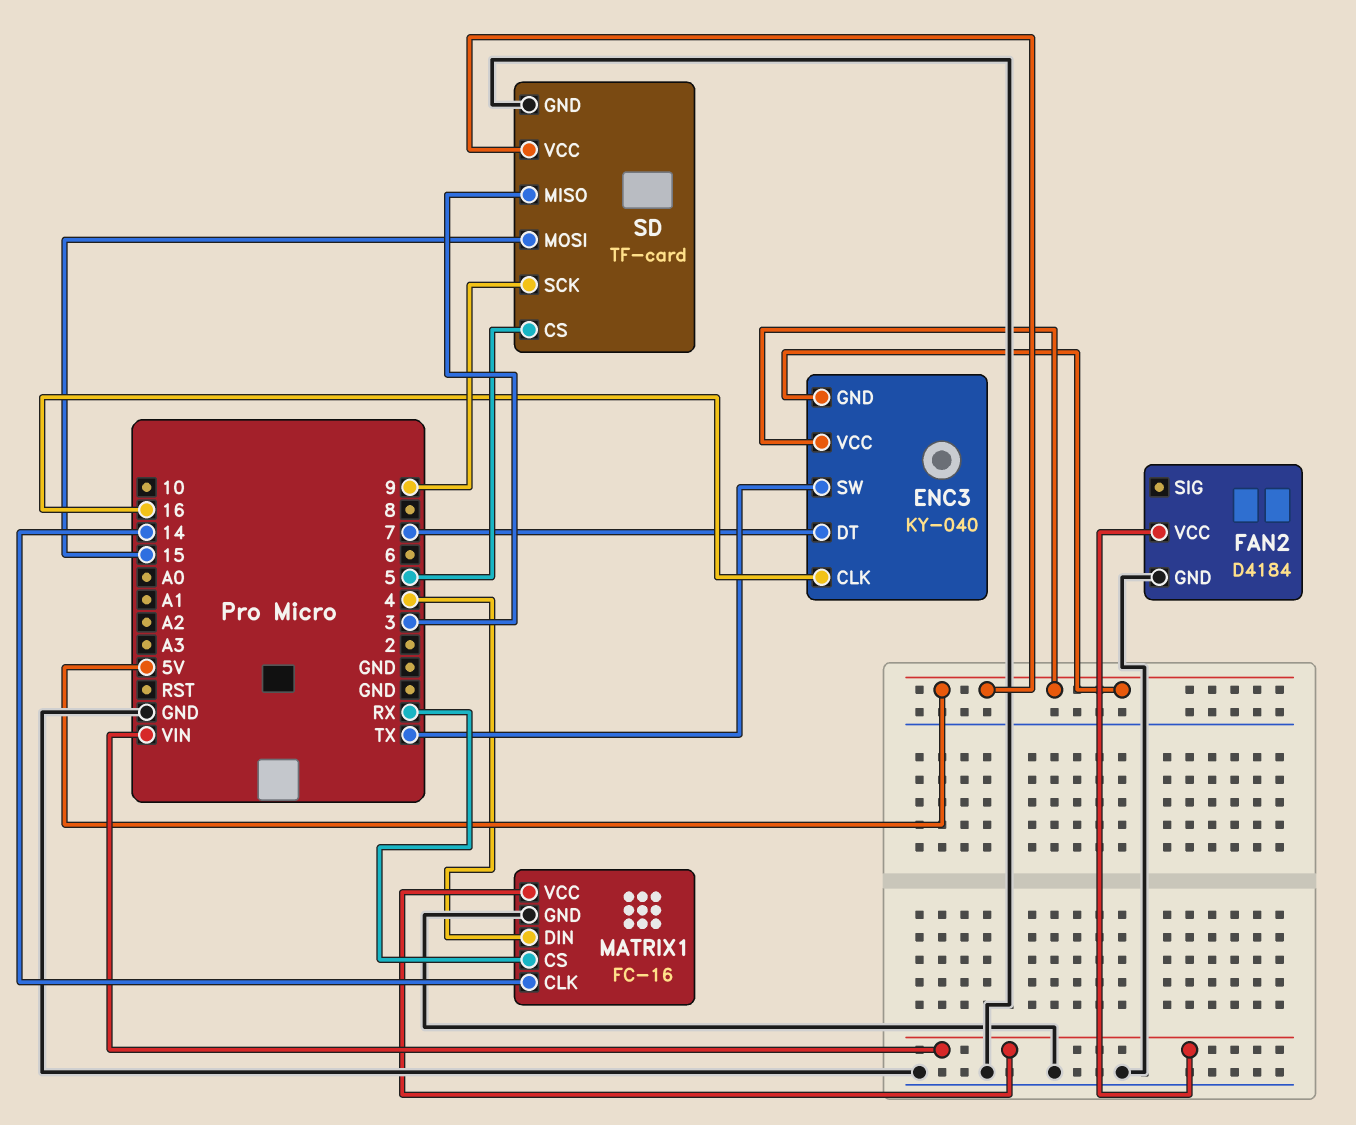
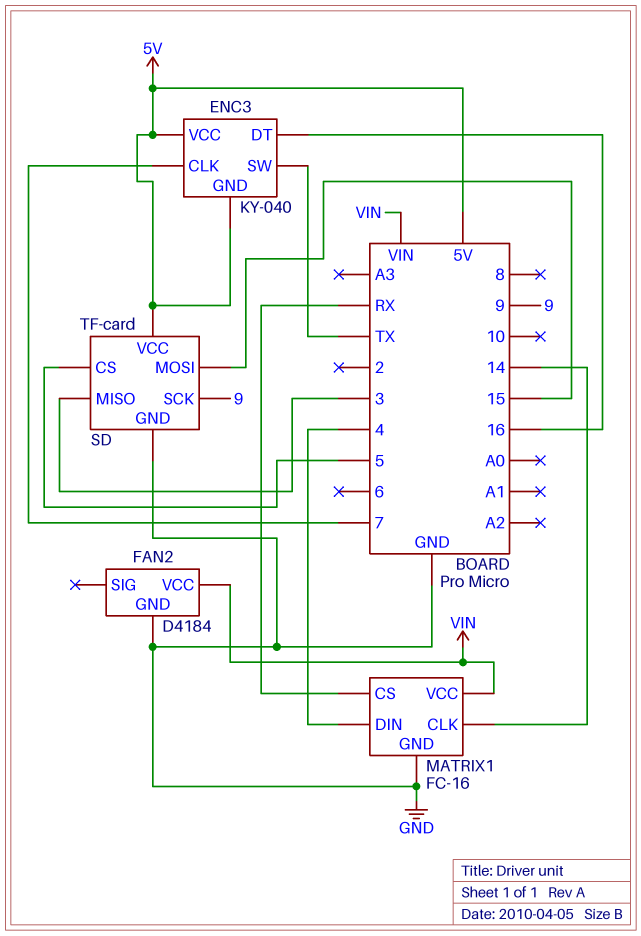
ENC3 pin CLK: 16 -> 7
ENC3 pin DT: 7 -> 16

